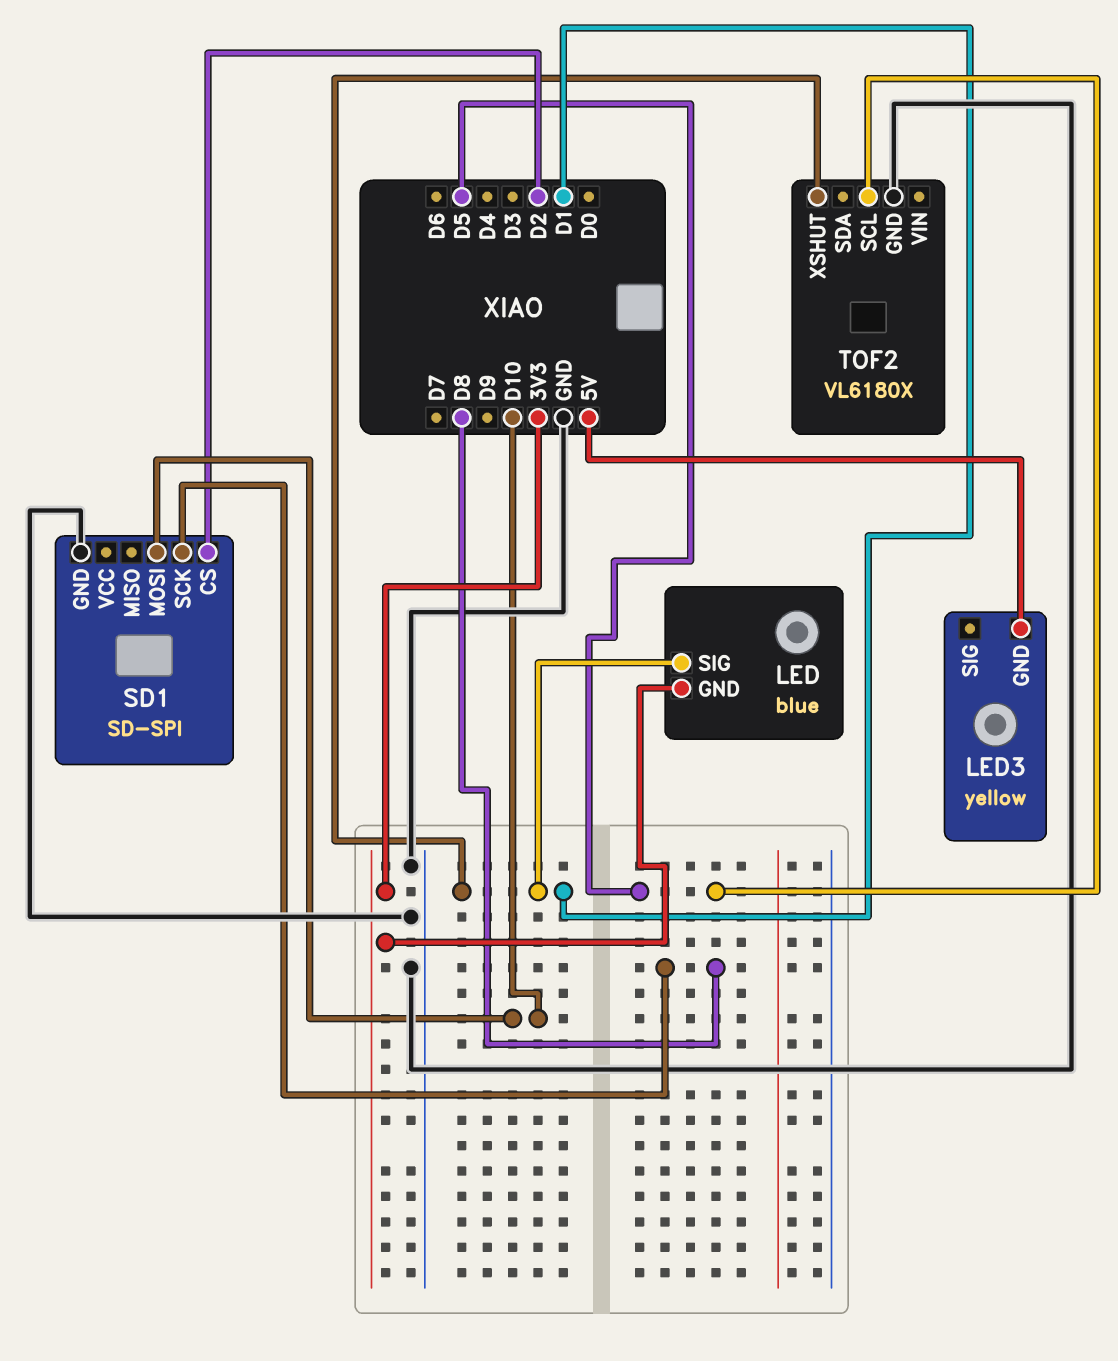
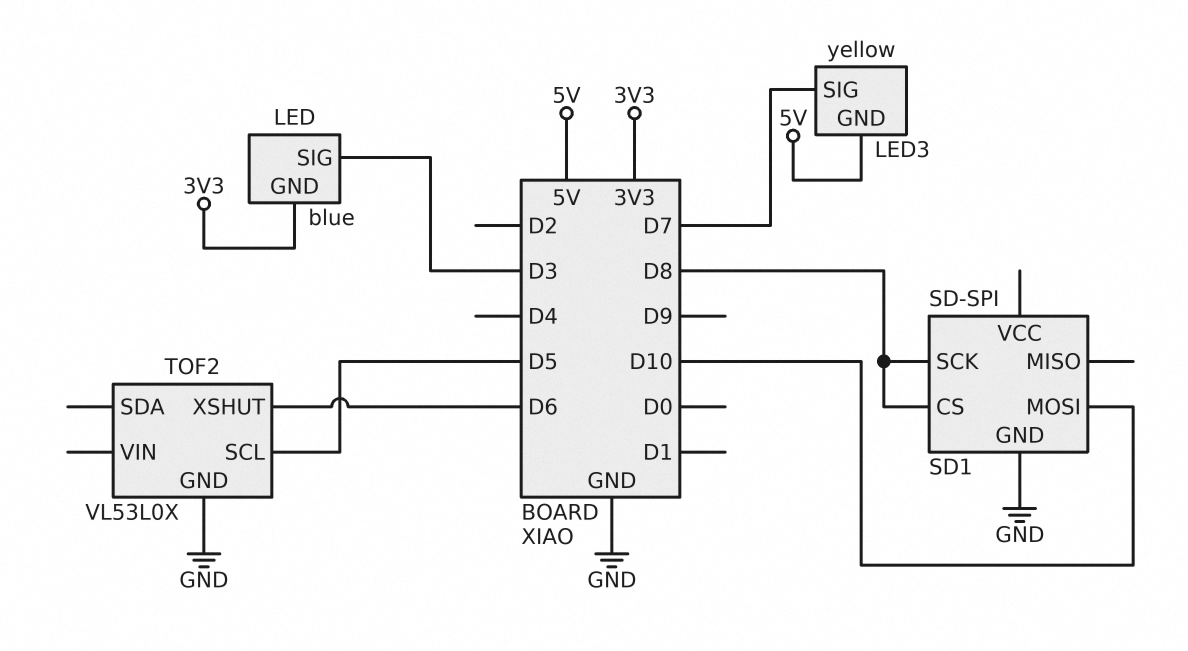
LED pin SIG: D1 -> D3
LED3 pin SIG: none -> D7
SD1 pin CS: D2 -> D8
TOF2: VL6180X -> VL53L0X
TOF2 pin XSHUT: D1 -> D6

